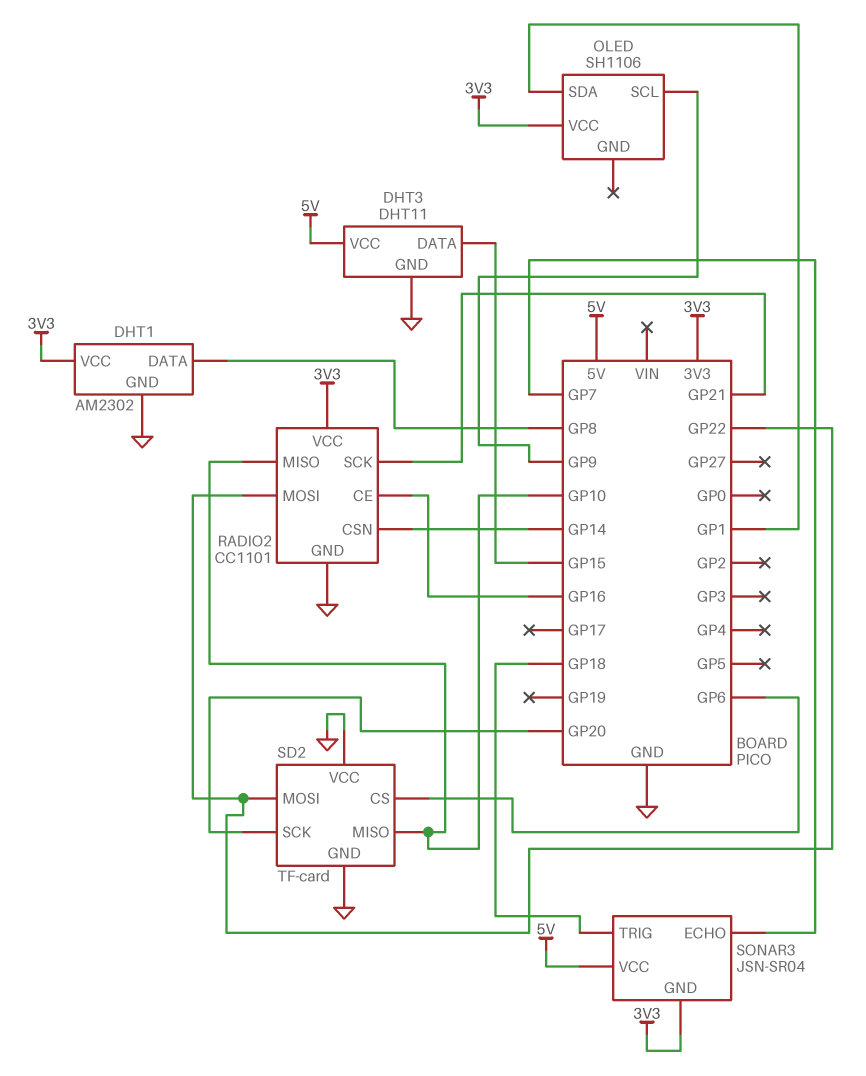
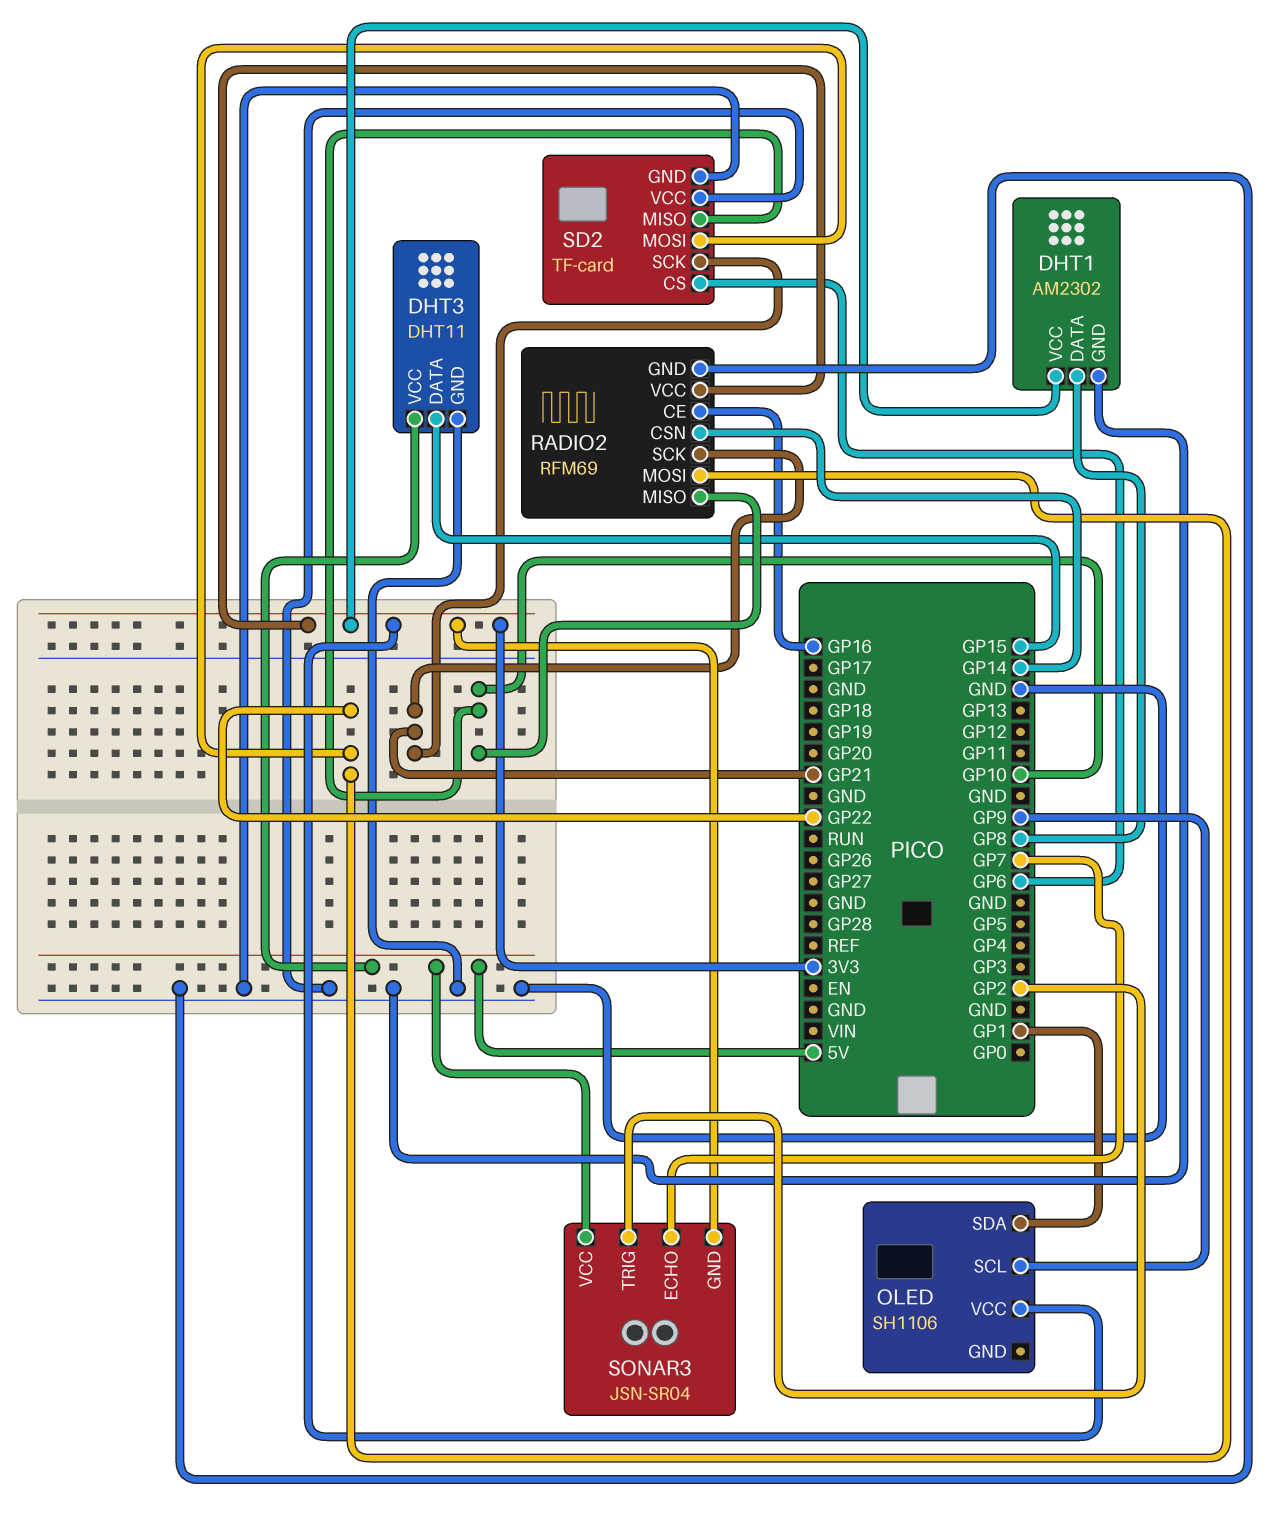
RADIO2: CC1101 -> RFM69
SD2 pin SCK: GP20 -> GP21
SONAR3 pin TRIG: GP18 -> GP2

